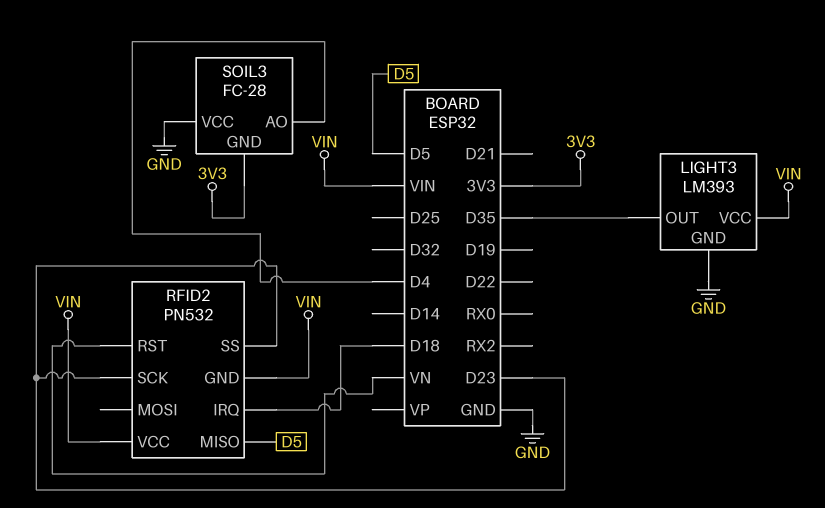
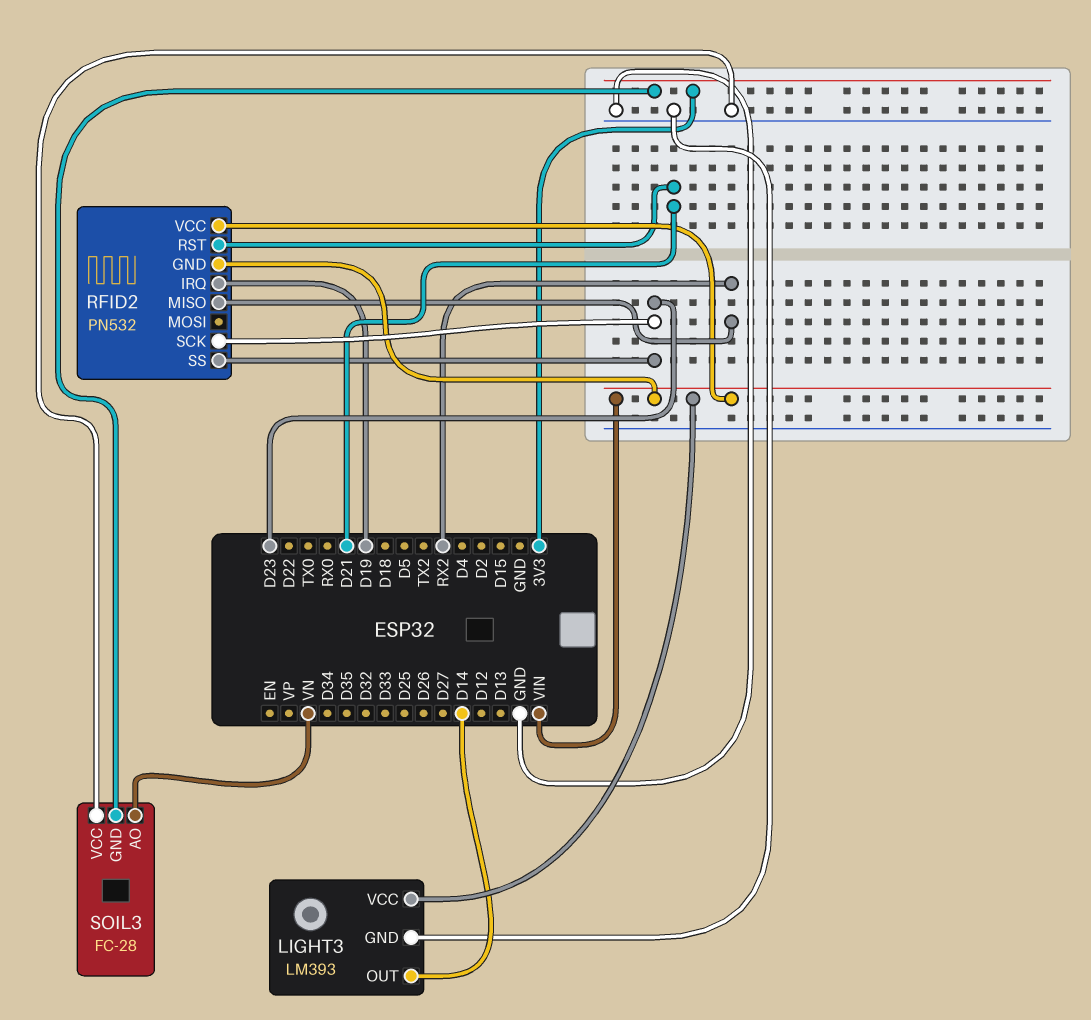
LIGHT3 pin OUT: D35 -> D14
RFID2 pin IRQ: D18 -> D19
RFID2 pin MISO: D5 -> RX2
RFID2 pin RST: VN -> D21
SOIL3 pin AO: D4 -> VN

